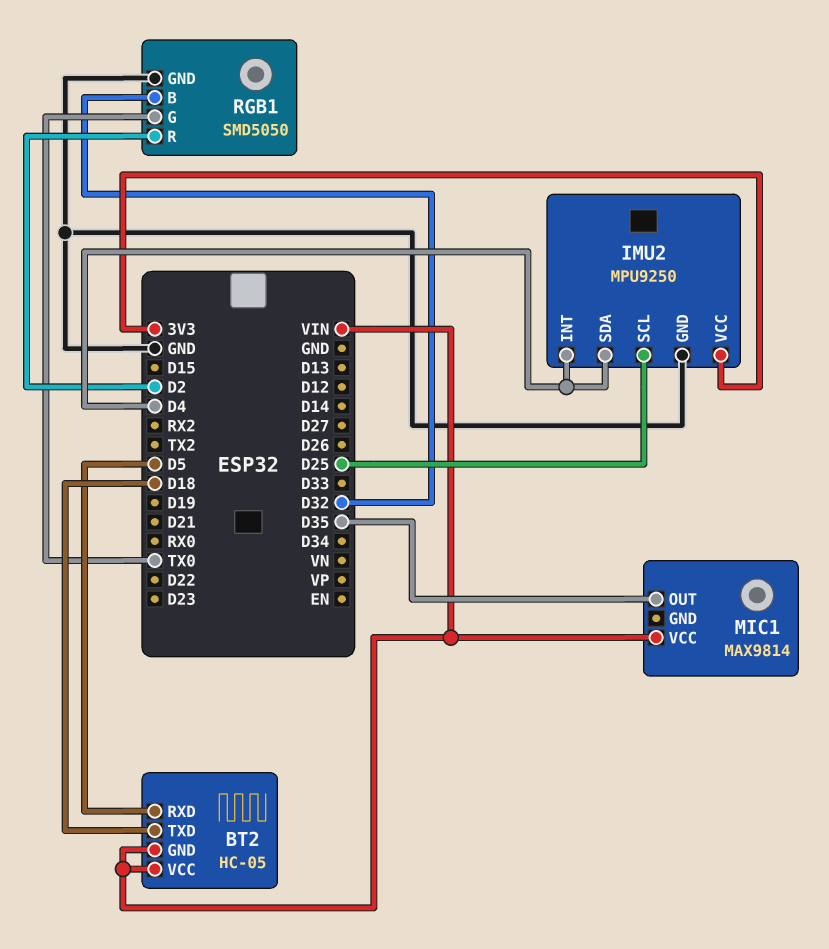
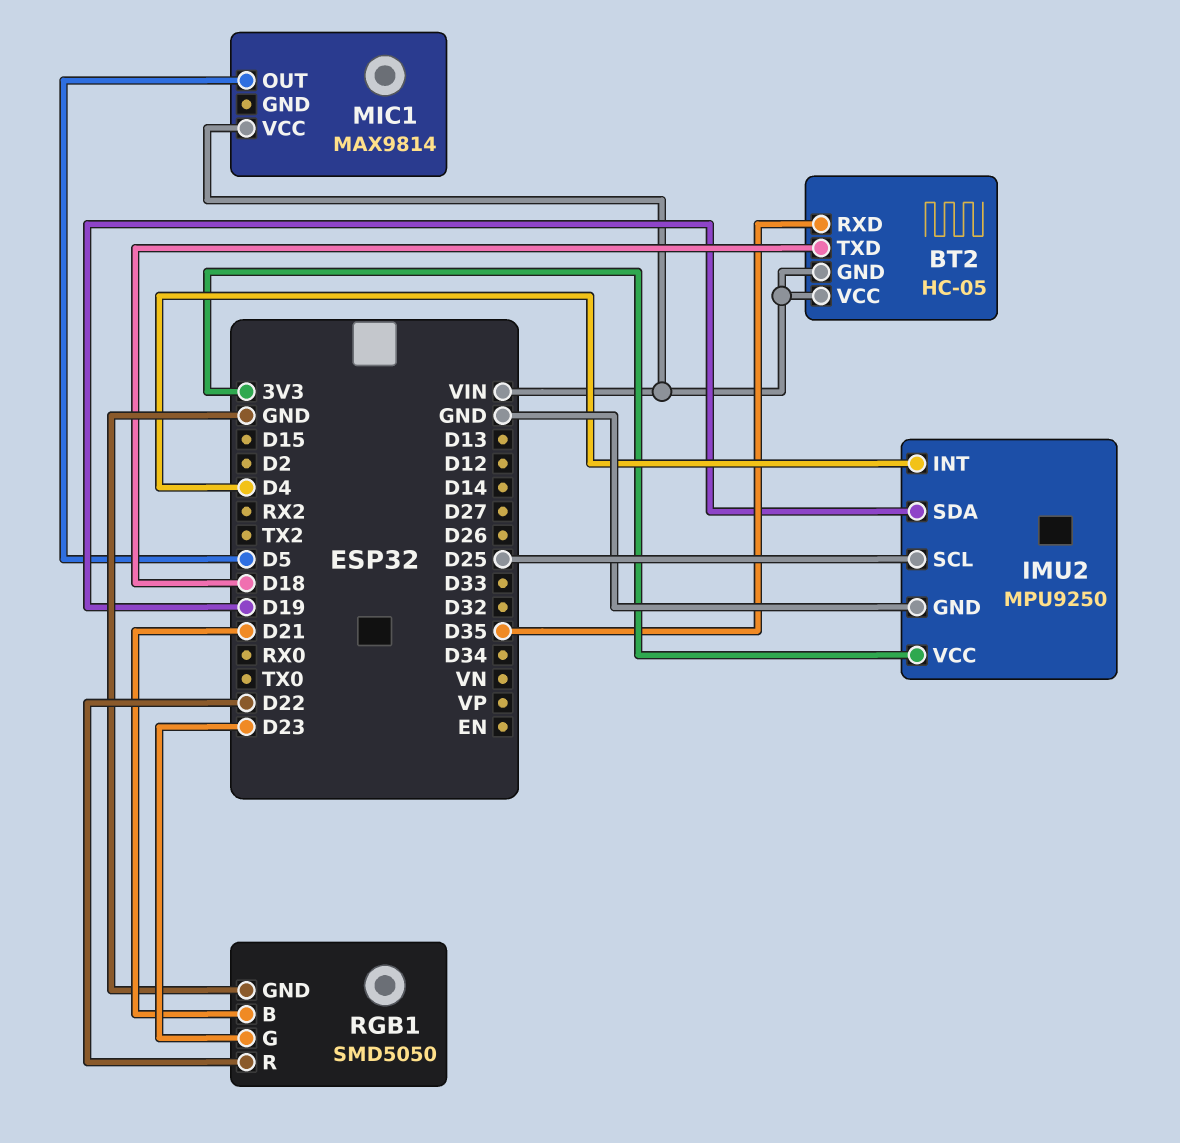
BT2 pin RXD: D5 -> D35
IMU2 pin SDA: D4 -> D19
MIC1 pin OUT: D35 -> D5
RGB1 pin B: D32 -> D21
RGB1 pin G: TX0 -> D23
RGB1 pin R: D2 -> D22

